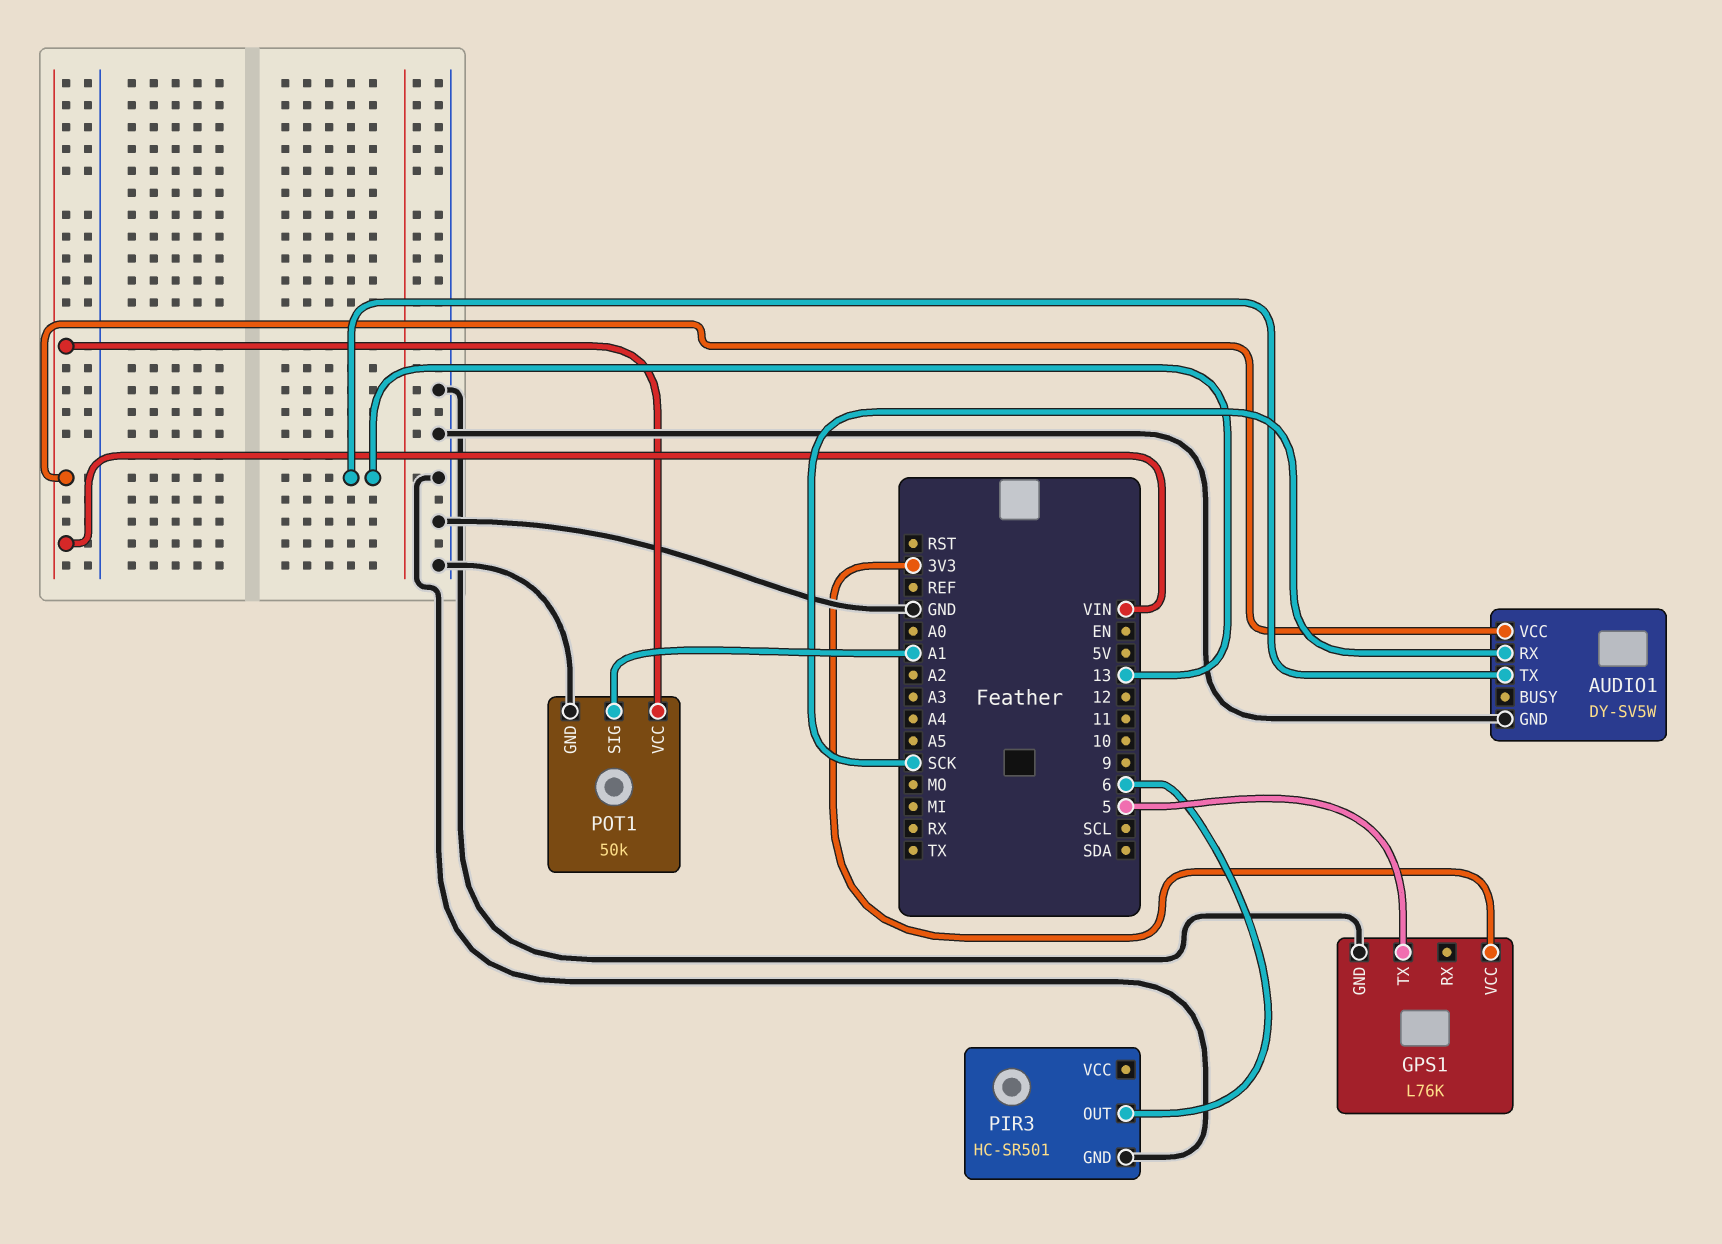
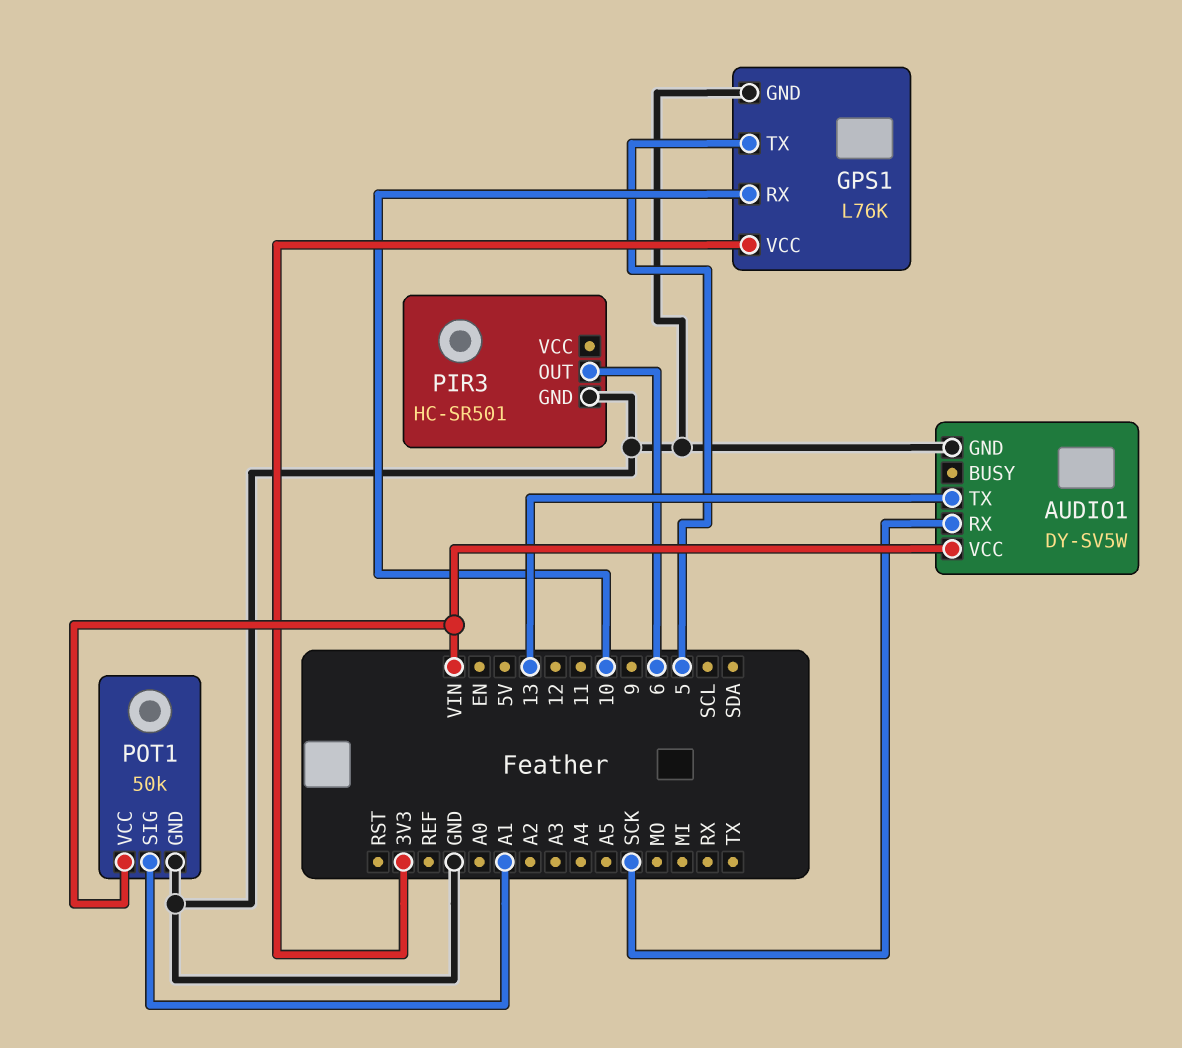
GPS1 pin RX: none -> 10

